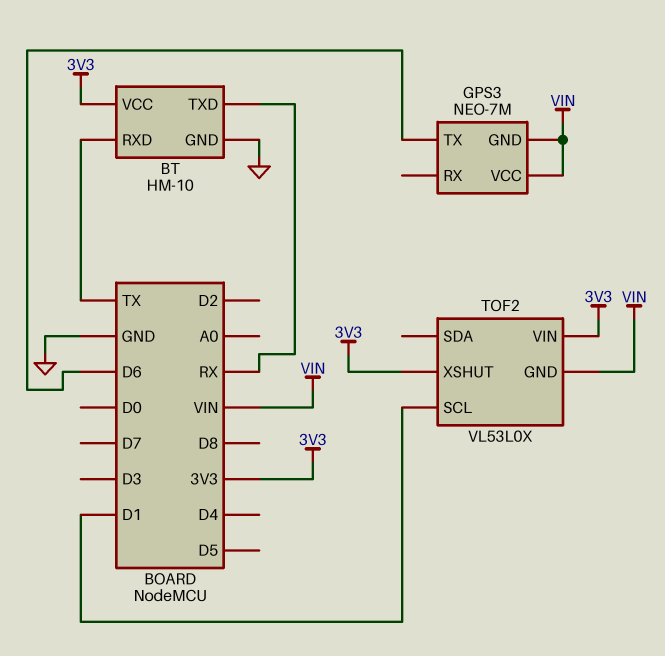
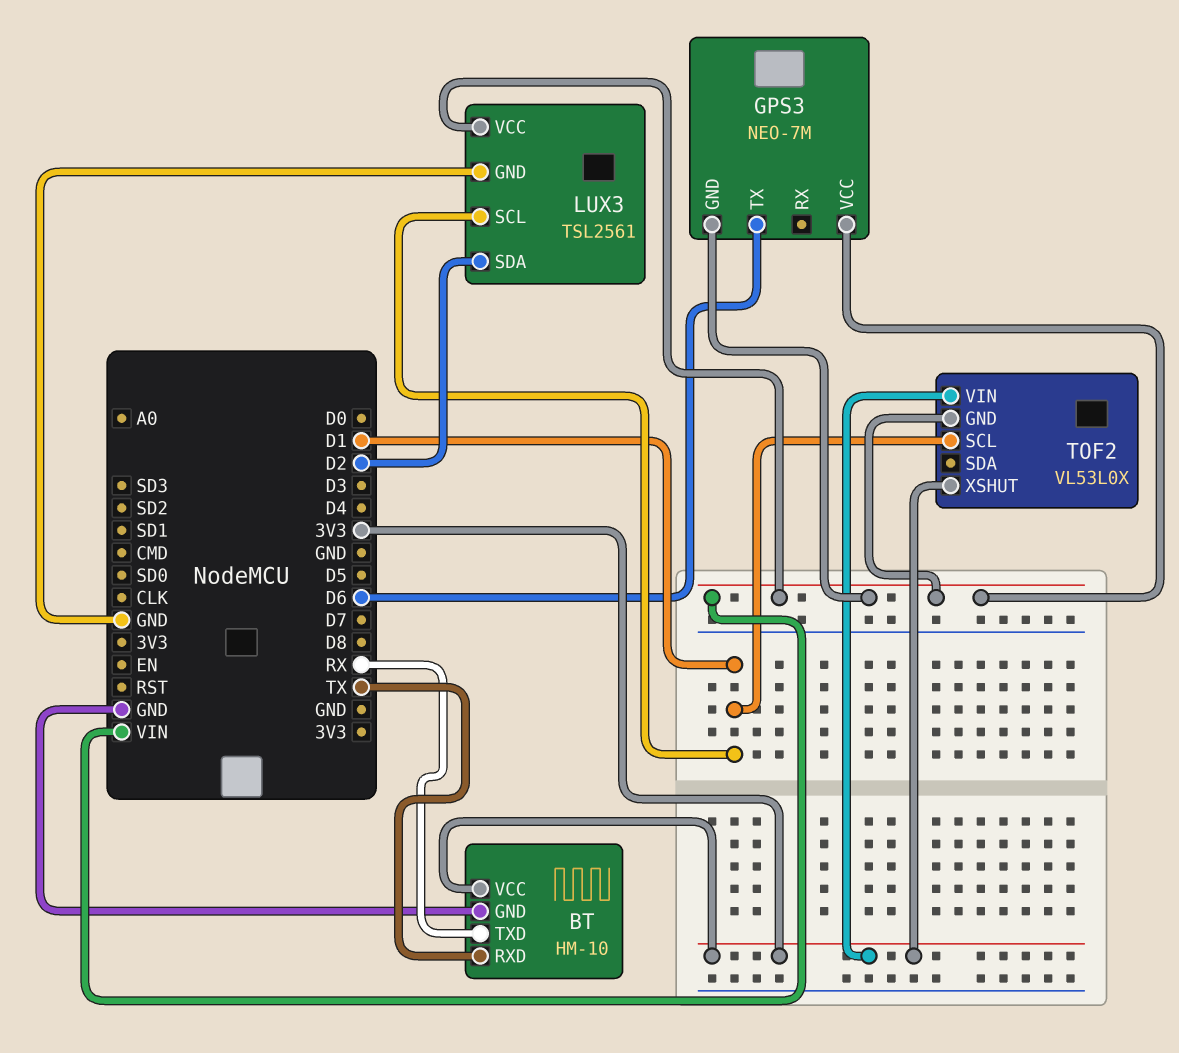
LUX3: none -> TSL2561
LUX3 pin GND: none -> GND
LUX3 pin SCL: none -> D1
LUX3 pin SDA: none -> D2
LUX3 pin VCC: none -> VIN

